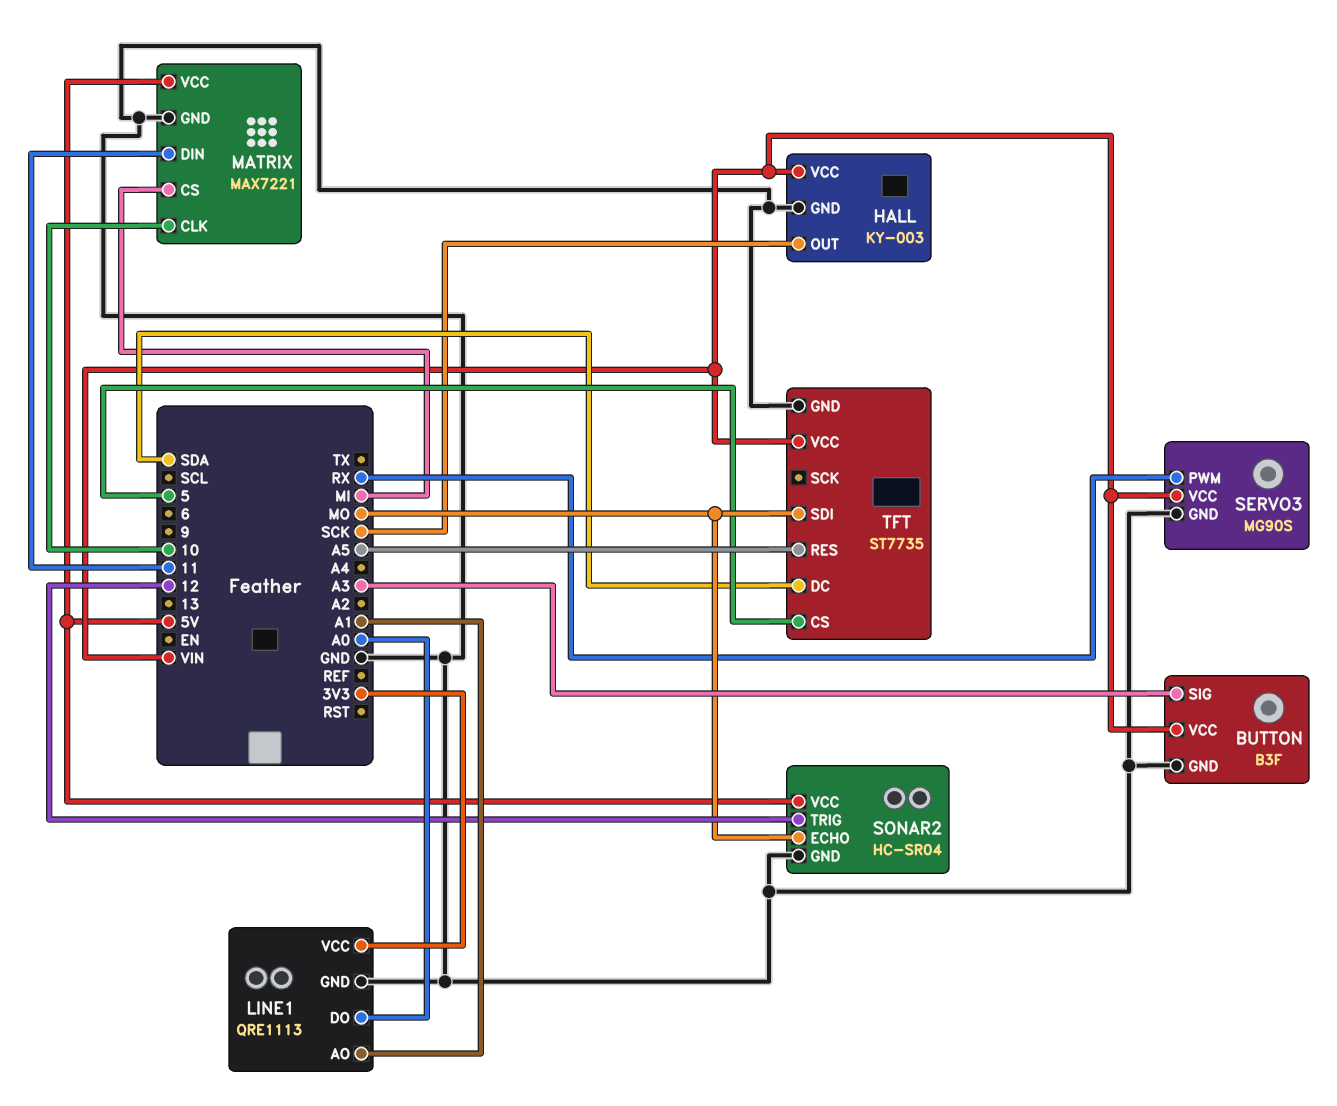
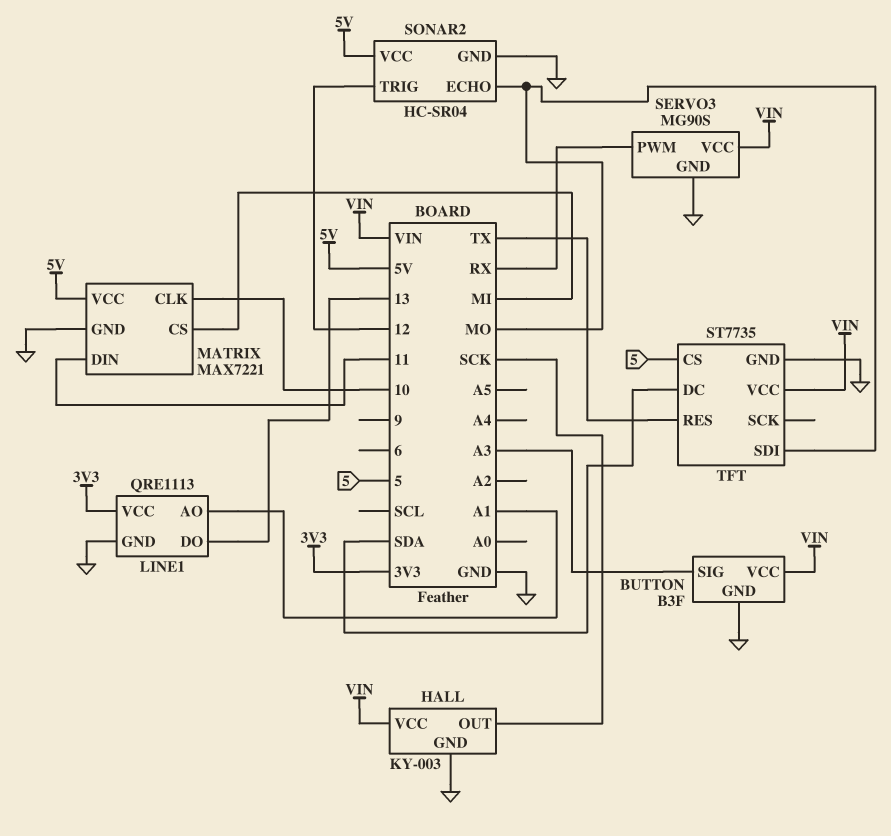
LINE1 pin DO: A0 -> 13
TFT pin RES: A5 -> TX

